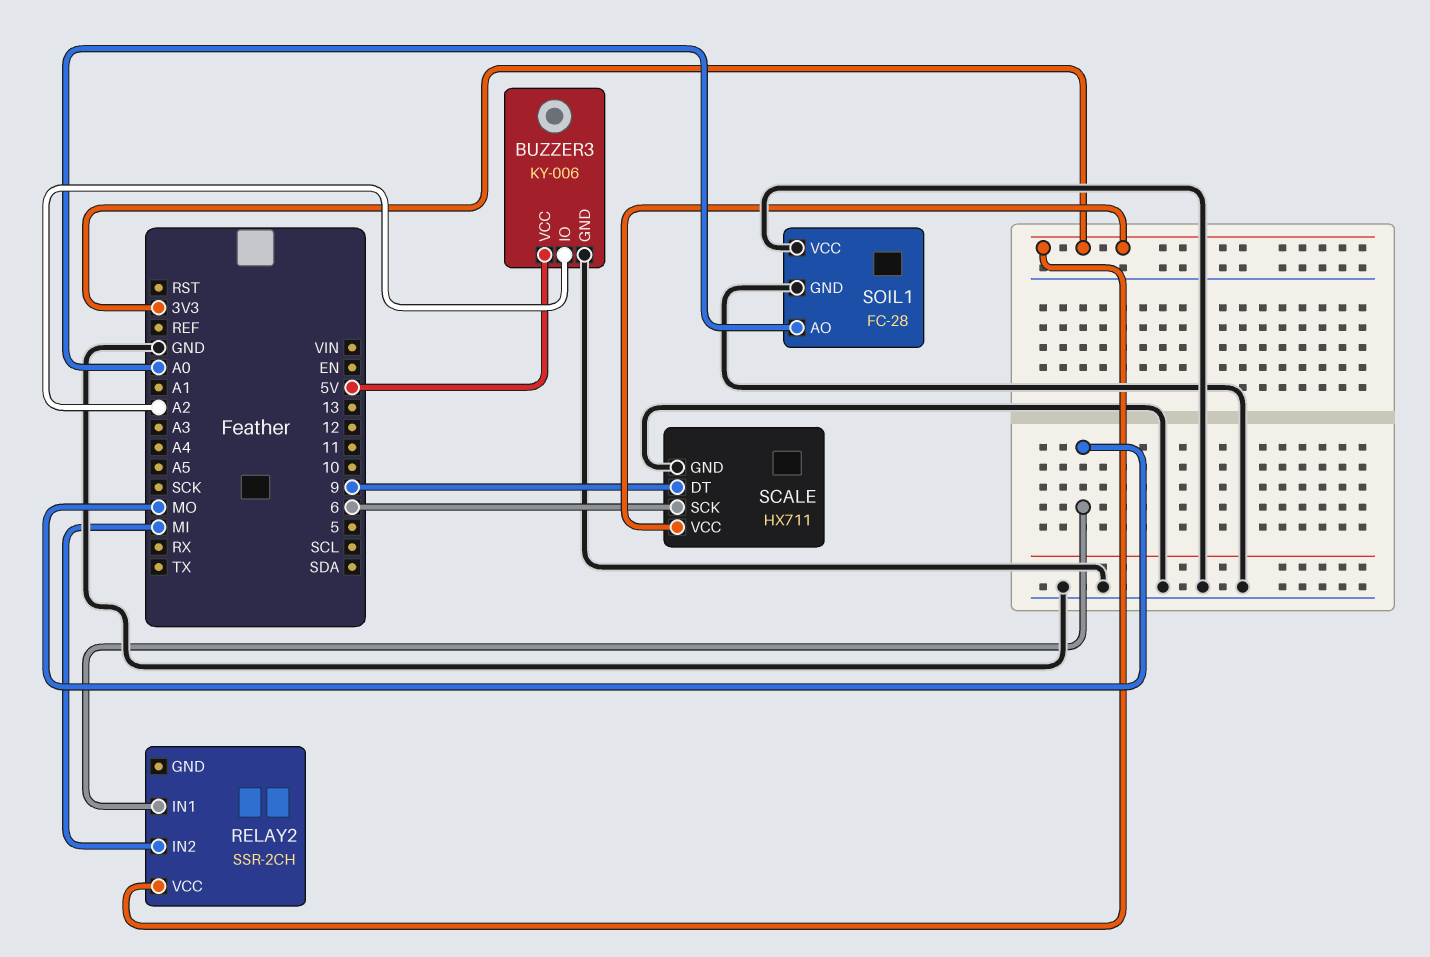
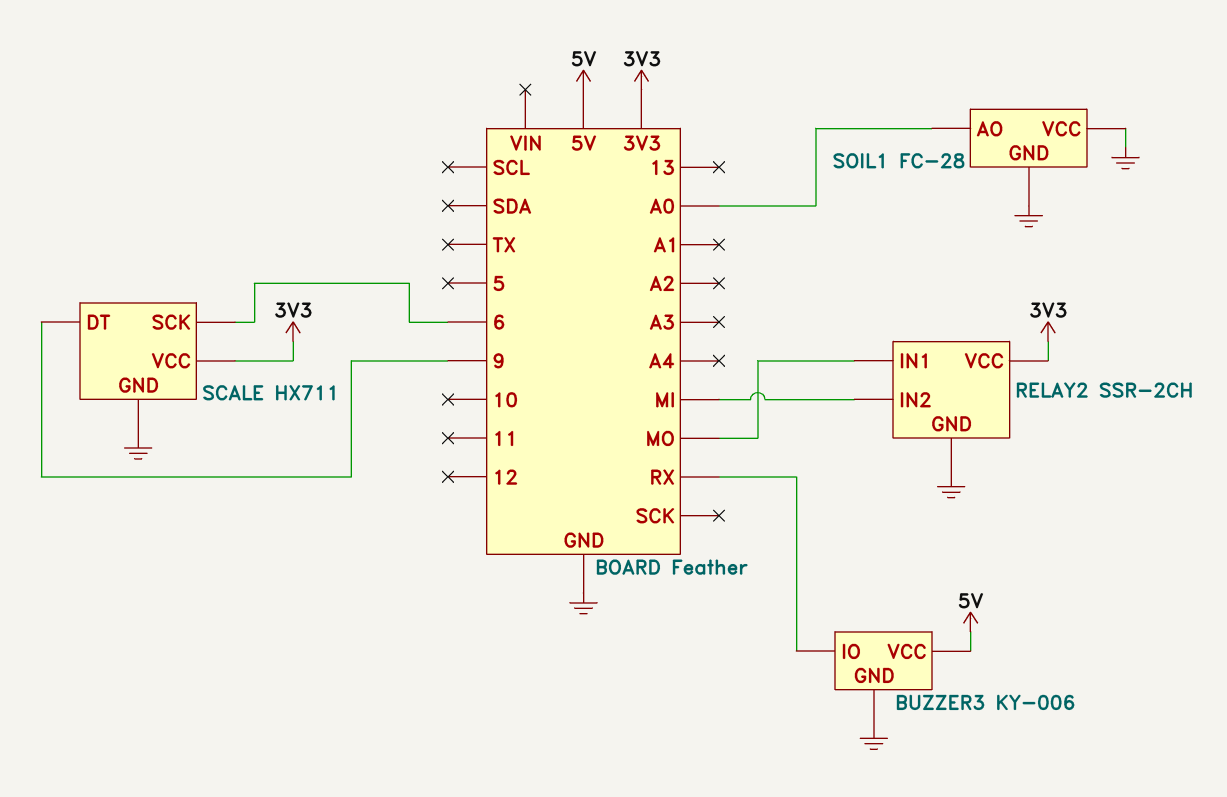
BUZZER3 pin IO: A2 -> RX
RELAY2 pin GND: none -> GND

